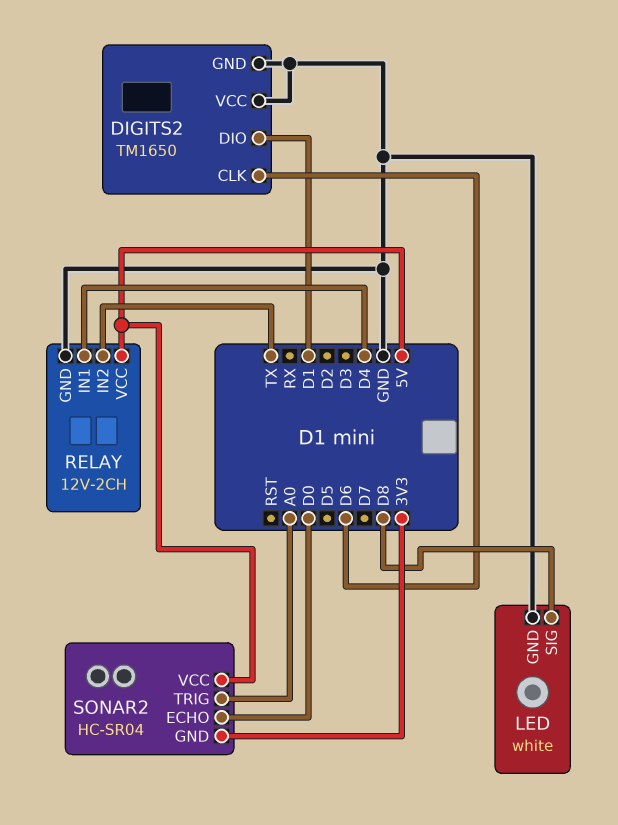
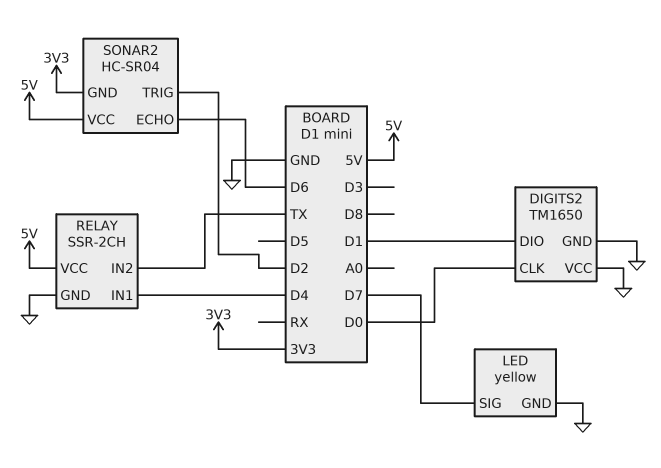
DIGITS2 pin CLK: D6 -> D0
LED: white -> yellow
LED pin SIG: D8 -> D7
RELAY: 12V-2CH -> SSR-2CH
SONAR2 pin ECHO: D0 -> D6
SONAR2 pin TRIG: A0 -> D2

